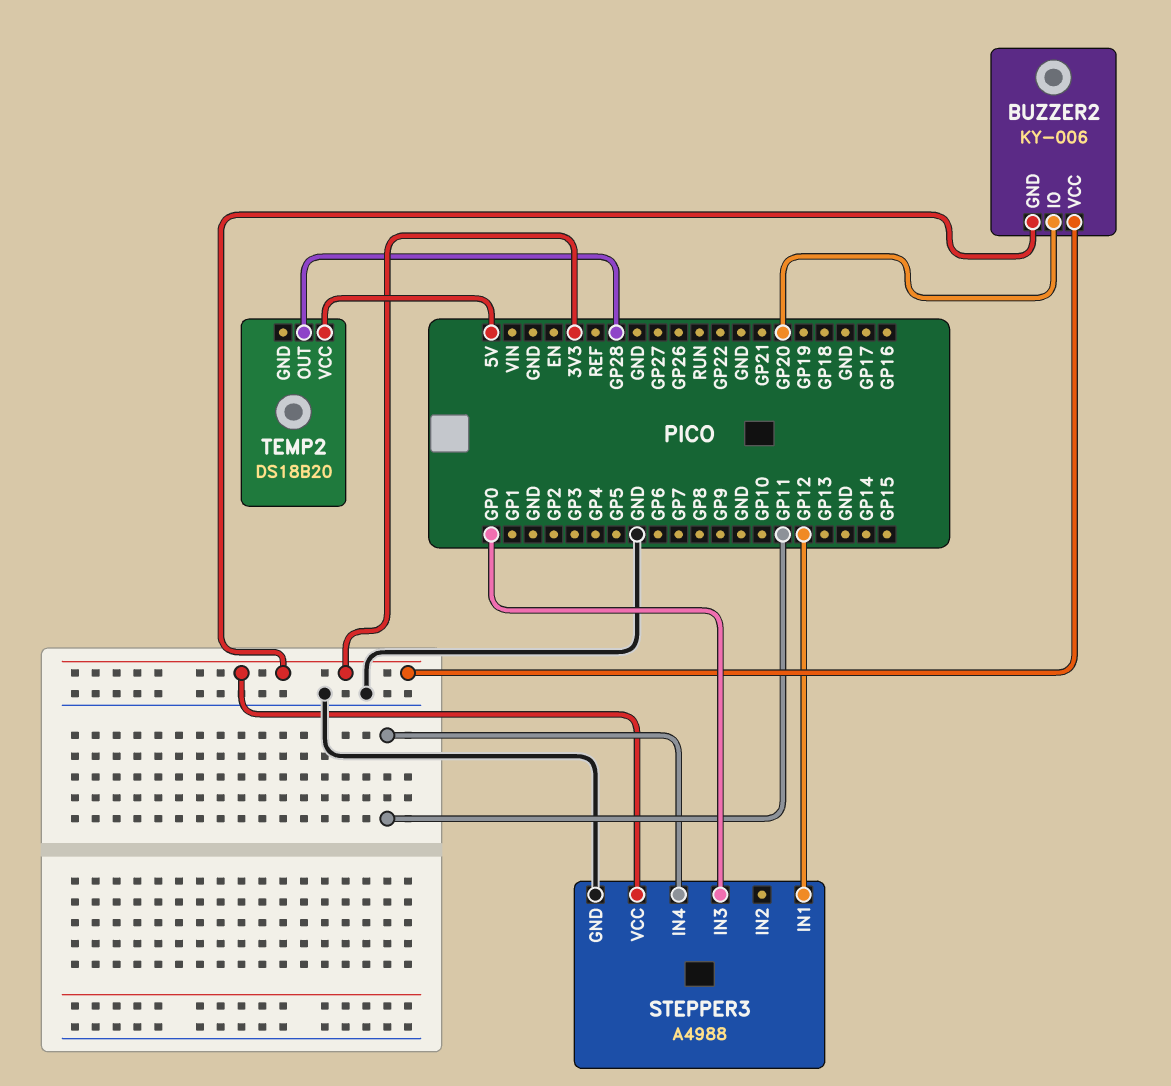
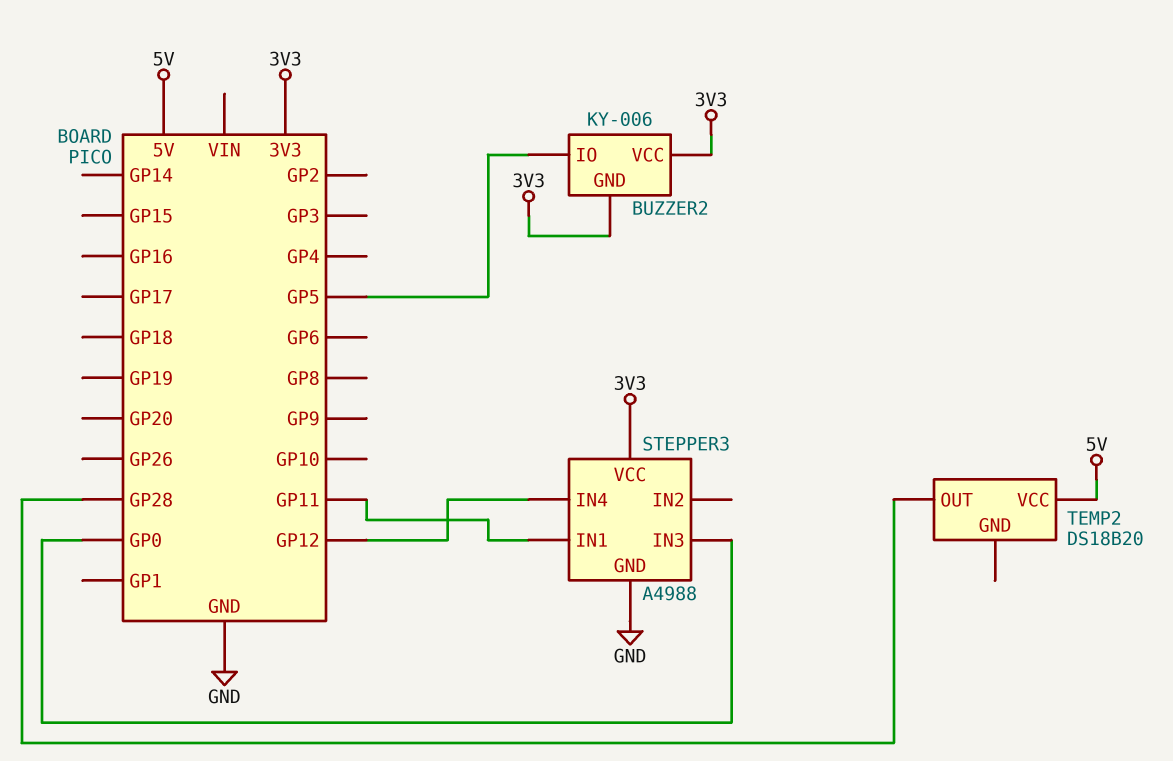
BUZZER2 pin IO: GP20 -> GP5
STEPPER3 pin IN1: GP12 -> GP11
STEPPER3 pin IN4: GP11 -> GP12

